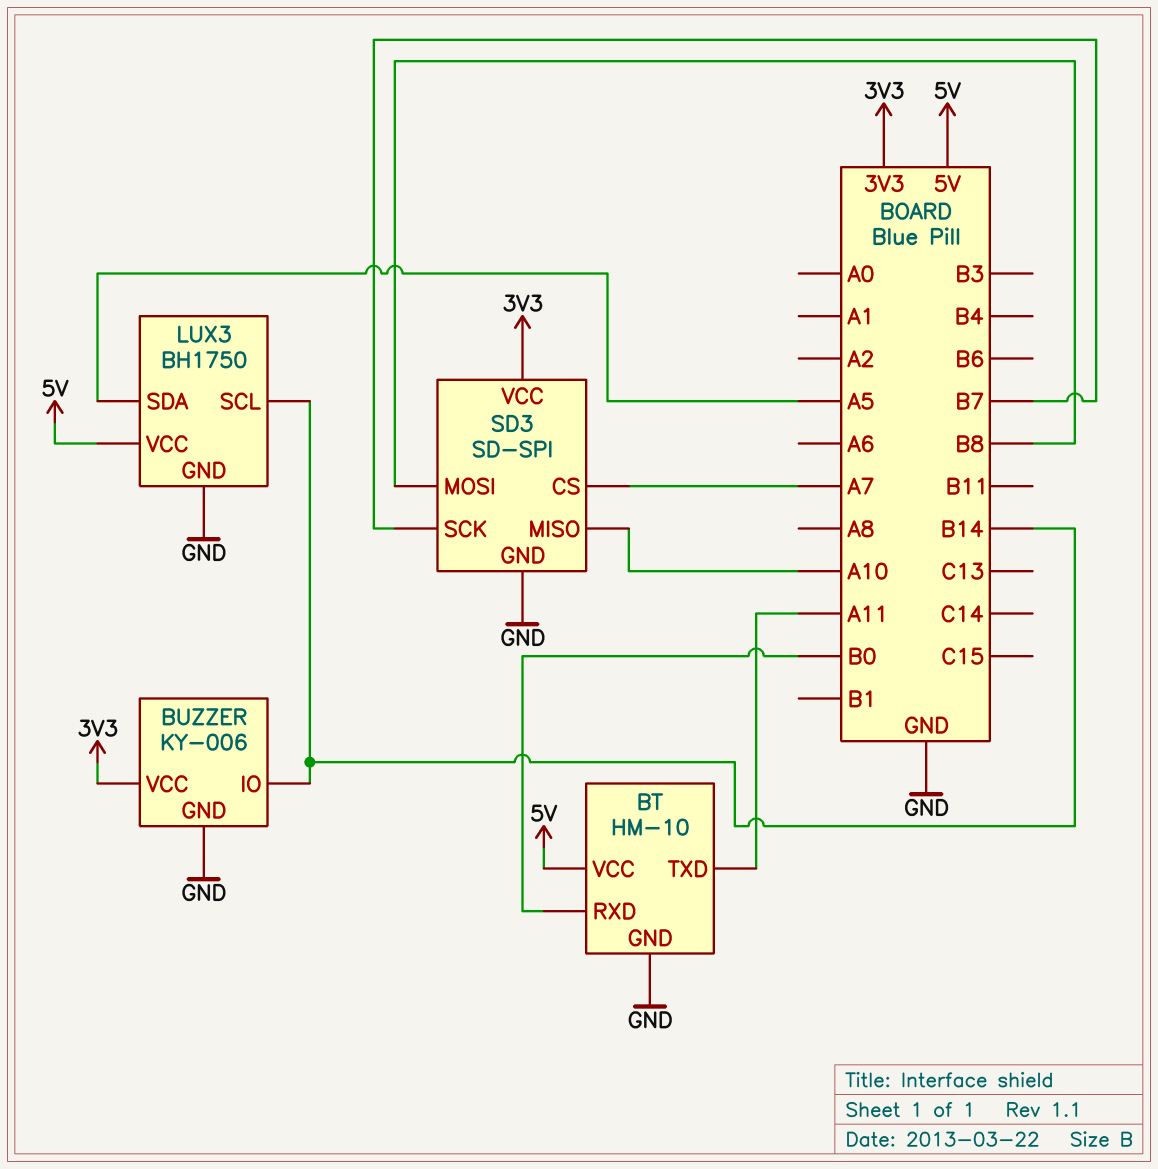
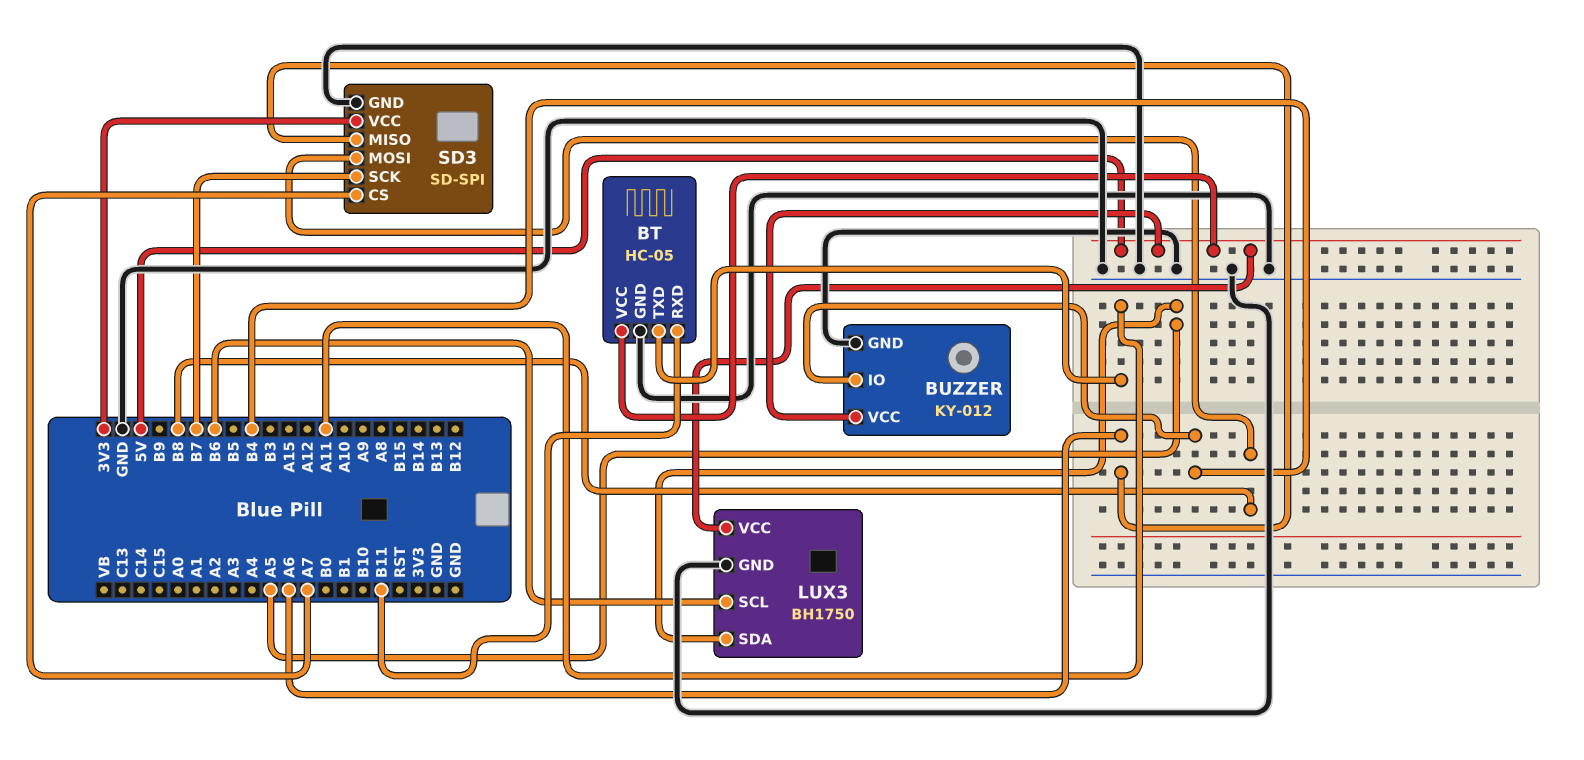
BT: HM-10 -> HC-05
BT pin RXD: B0 -> B11
BUZZER: KY-006 -> KY-012
BUZZER pin IO: B14 -> B4
BUZZER pin VCC: 3V3 -> 5V
LUX3 pin SCL: B14 -> B6
SD3 pin MISO: A10 -> A6

